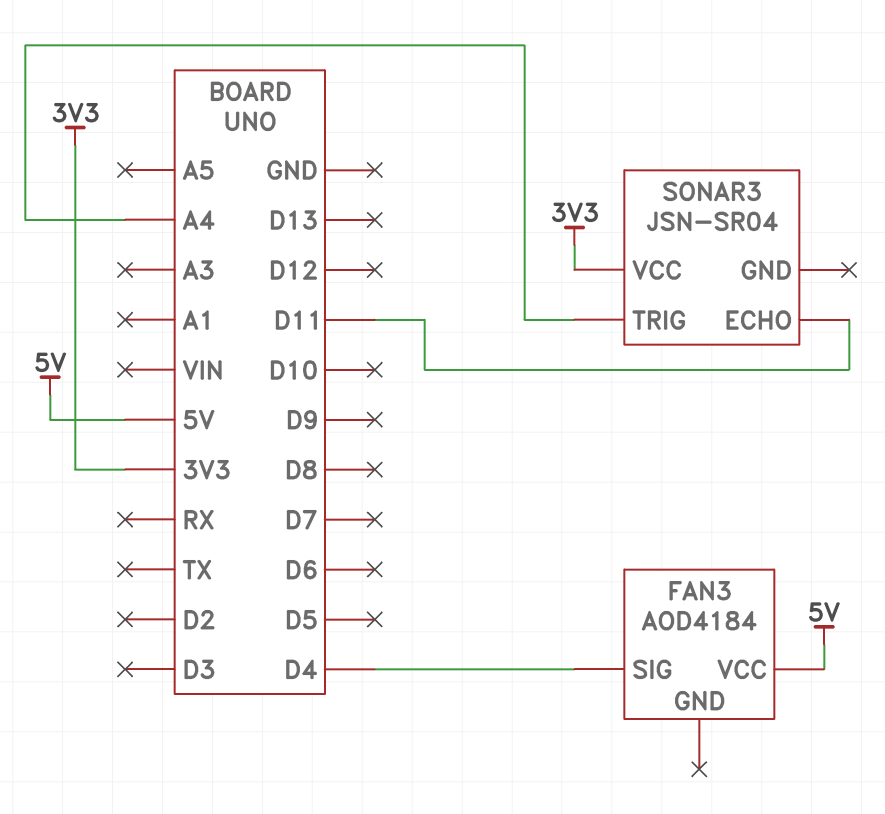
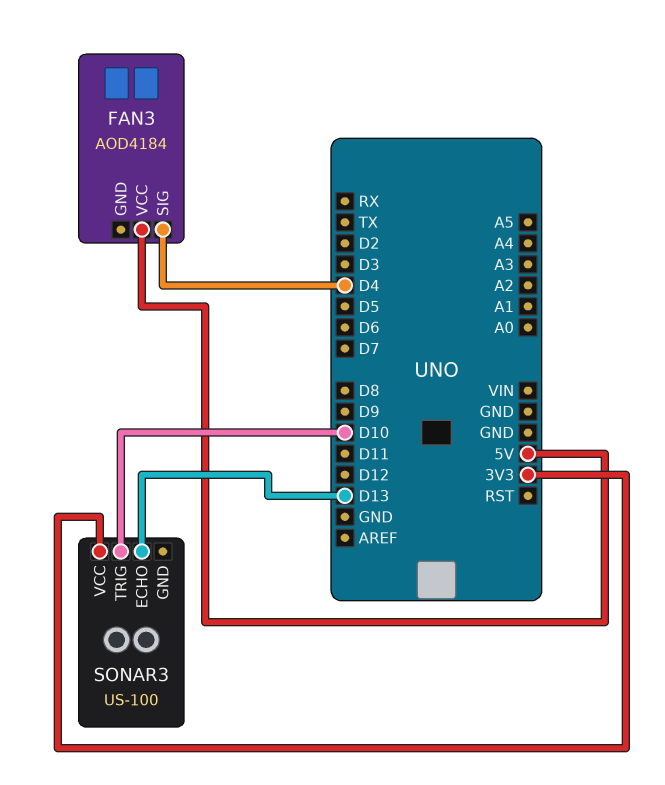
SONAR3: JSN-SR04 -> US-100
SONAR3 pin ECHO: D11 -> D13
SONAR3 pin TRIG: A4 -> D10

